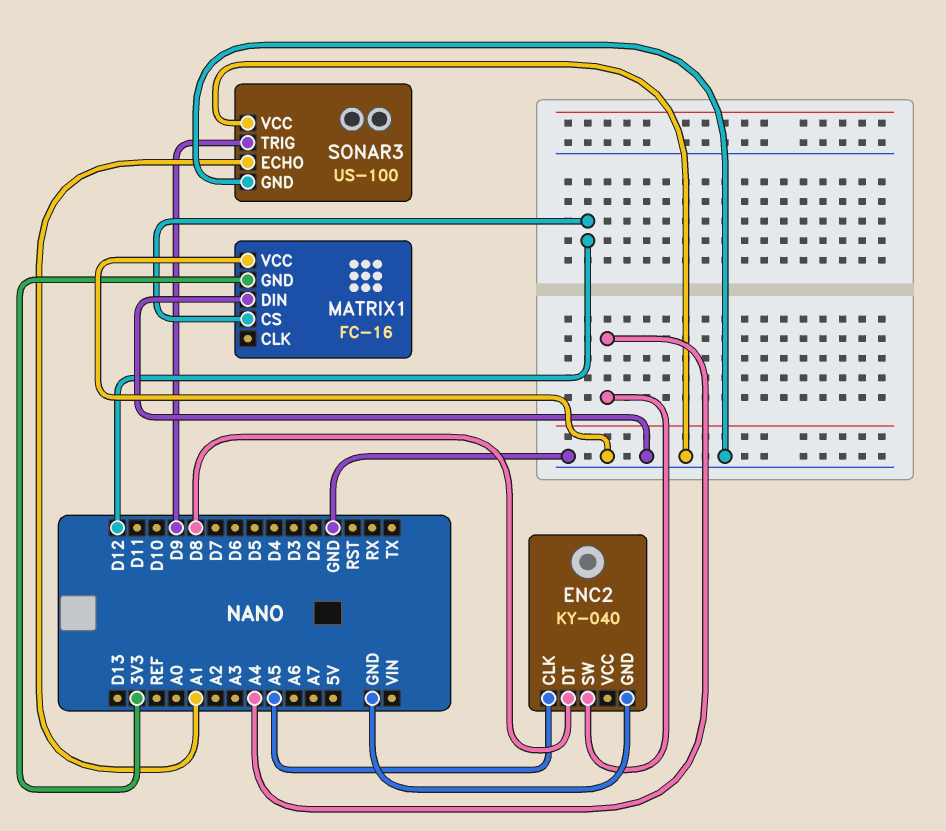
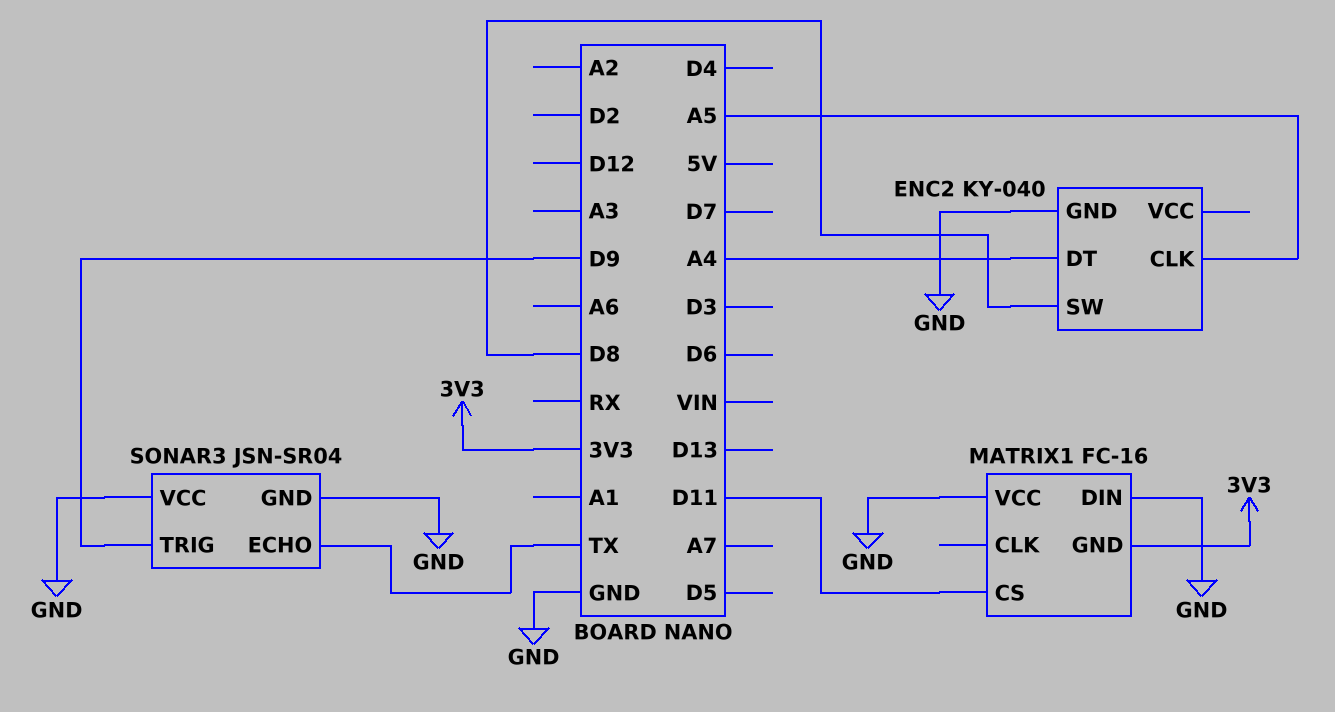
ENC2 pin DT: D8 -> A4
ENC2 pin SW: A4 -> D8
MATRIX1 pin CS: D12 -> D11
SONAR3: US-100 -> JSN-SR04
SONAR3 pin ECHO: A1 -> TX

